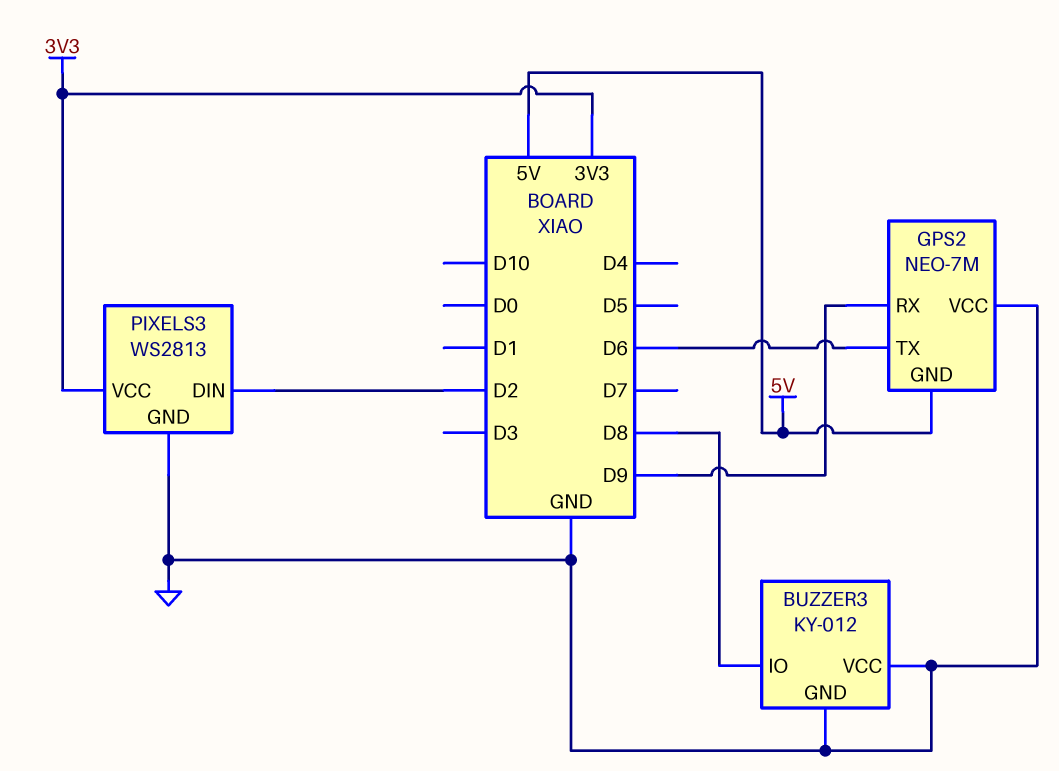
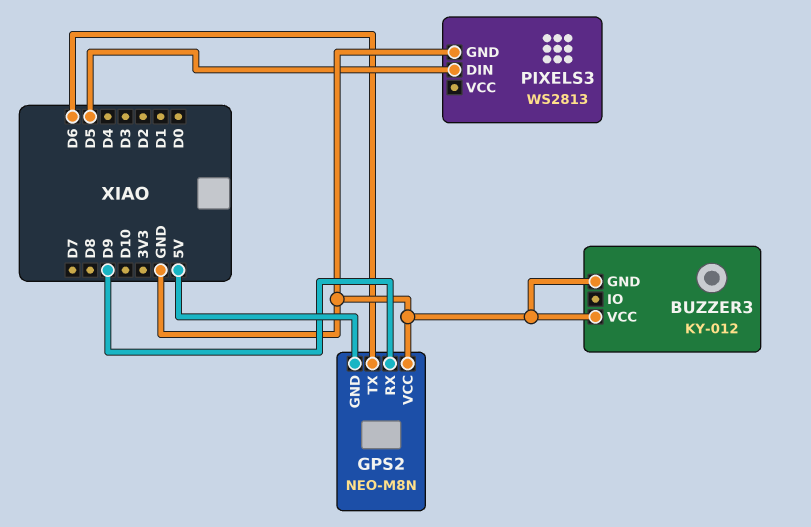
BUZZER3 pin IO: D8 -> none
GPS2: NEO-7M -> NEO-M8N
PIXELS3 pin DIN: D2 -> D5
PIXELS3 pin VCC: 3V3 -> none

